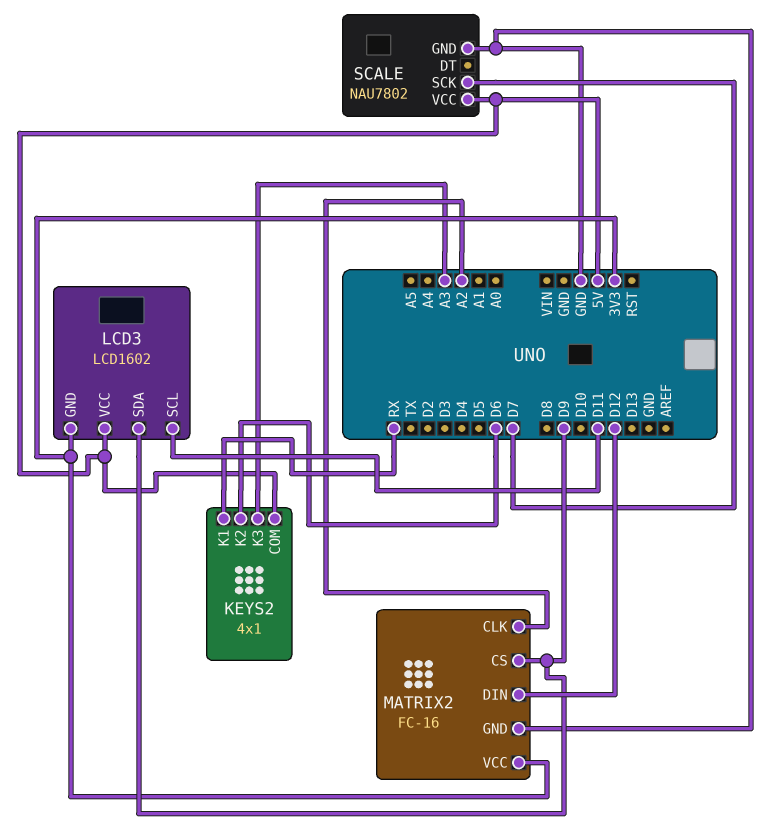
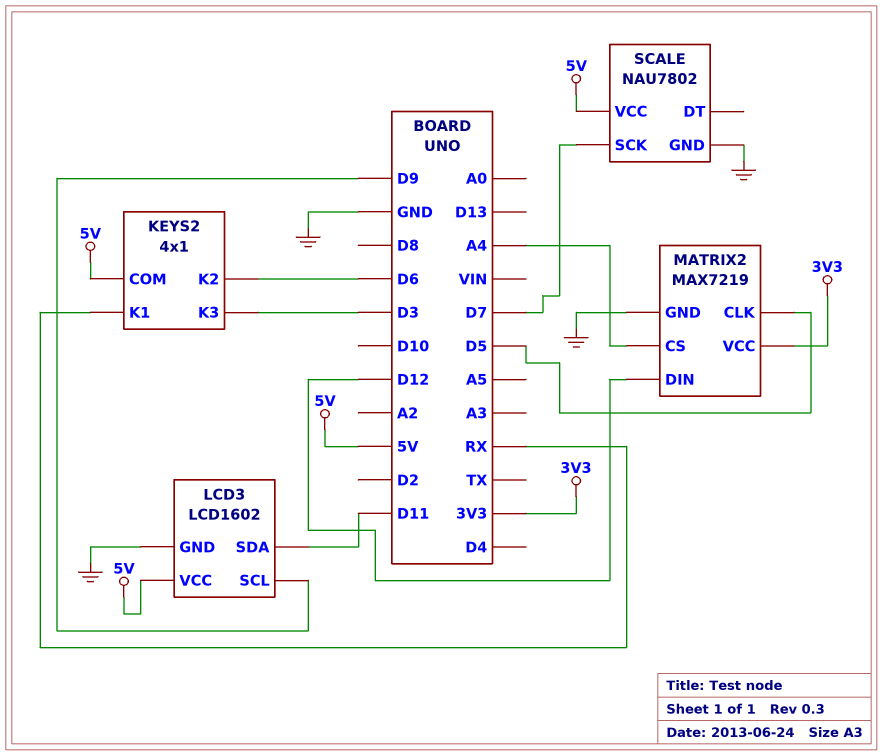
KEYS2 pin K3: A3 -> D3
LCD3 pin GND: 3V3 -> GND
LCD3 pin SCL: D11 -> D9
LCD3 pin SDA: D9 -> D11
MATRIX2: FC-16 -> MAX7219
MATRIX2 pin CLK: A2 -> D5
MATRIX2 pin CS: D9 -> A4

